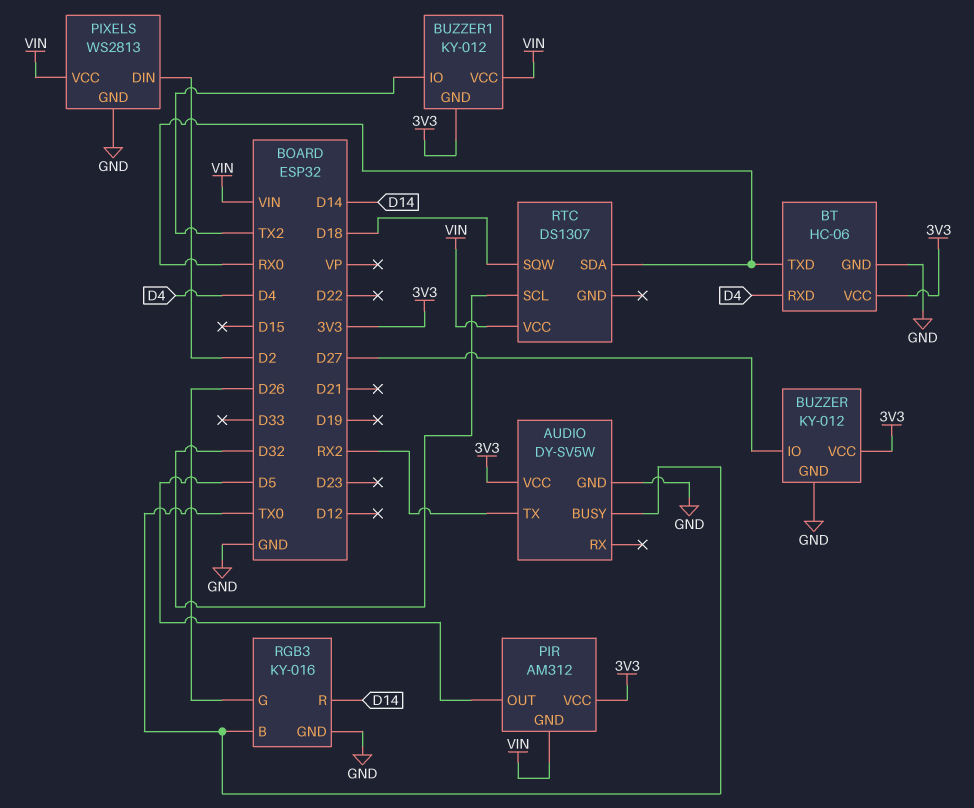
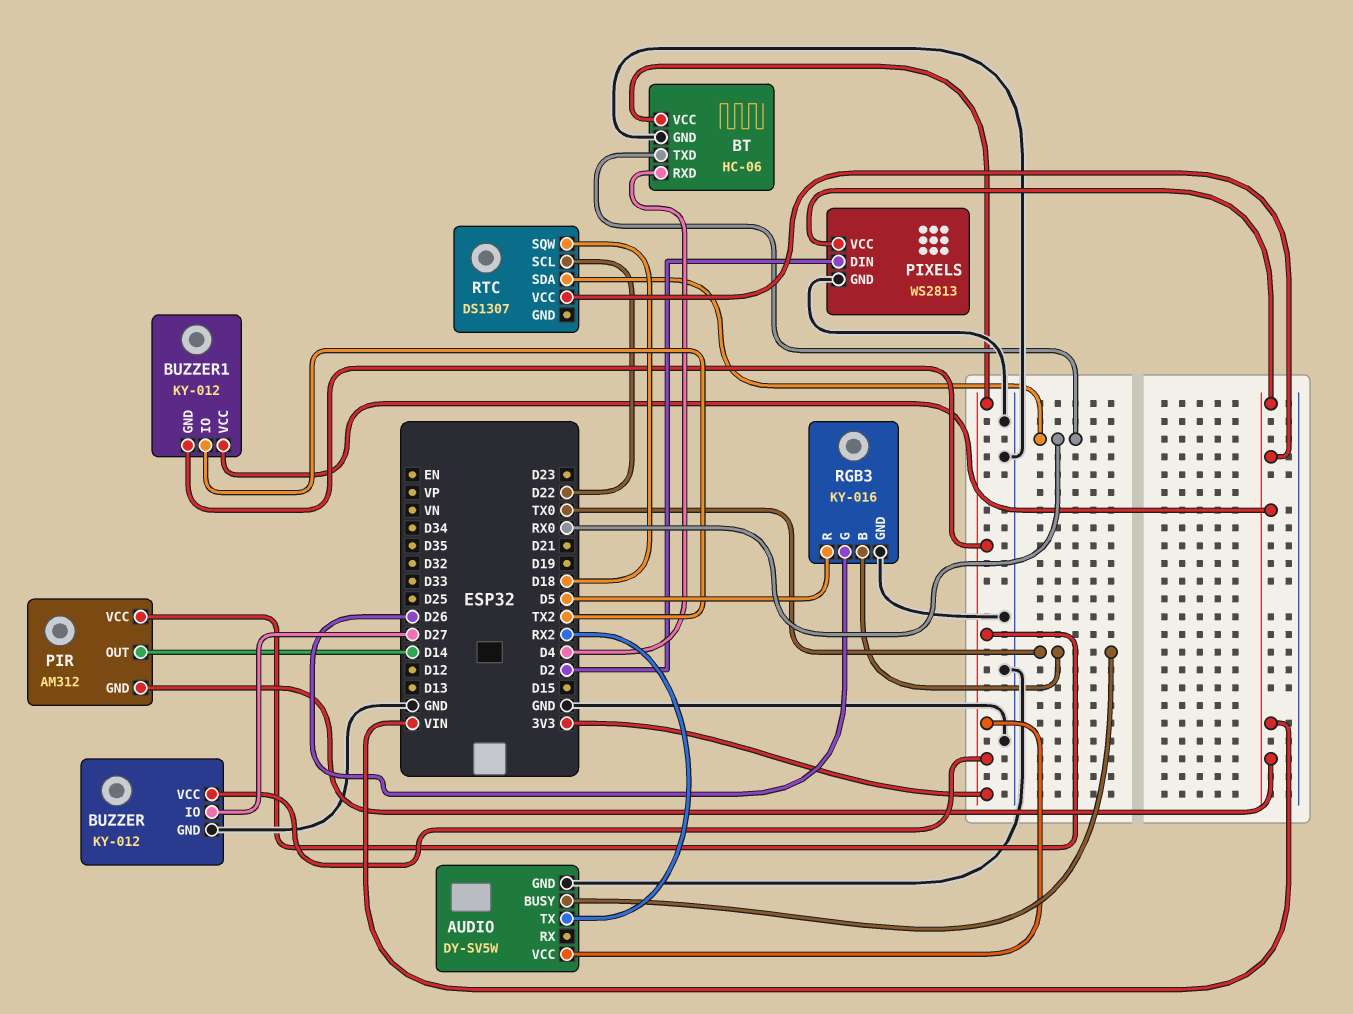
PIR pin OUT: D5 -> D14
RGB3 pin R: D14 -> D5
RTC pin SCL: D32 -> D22

